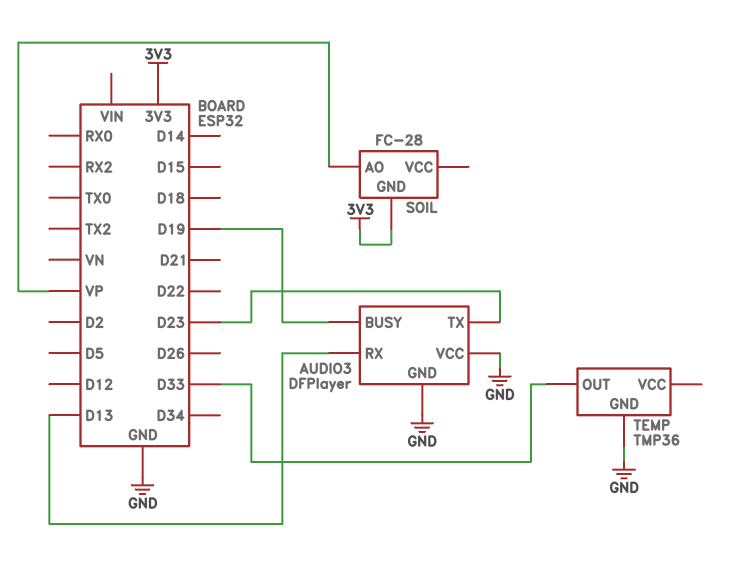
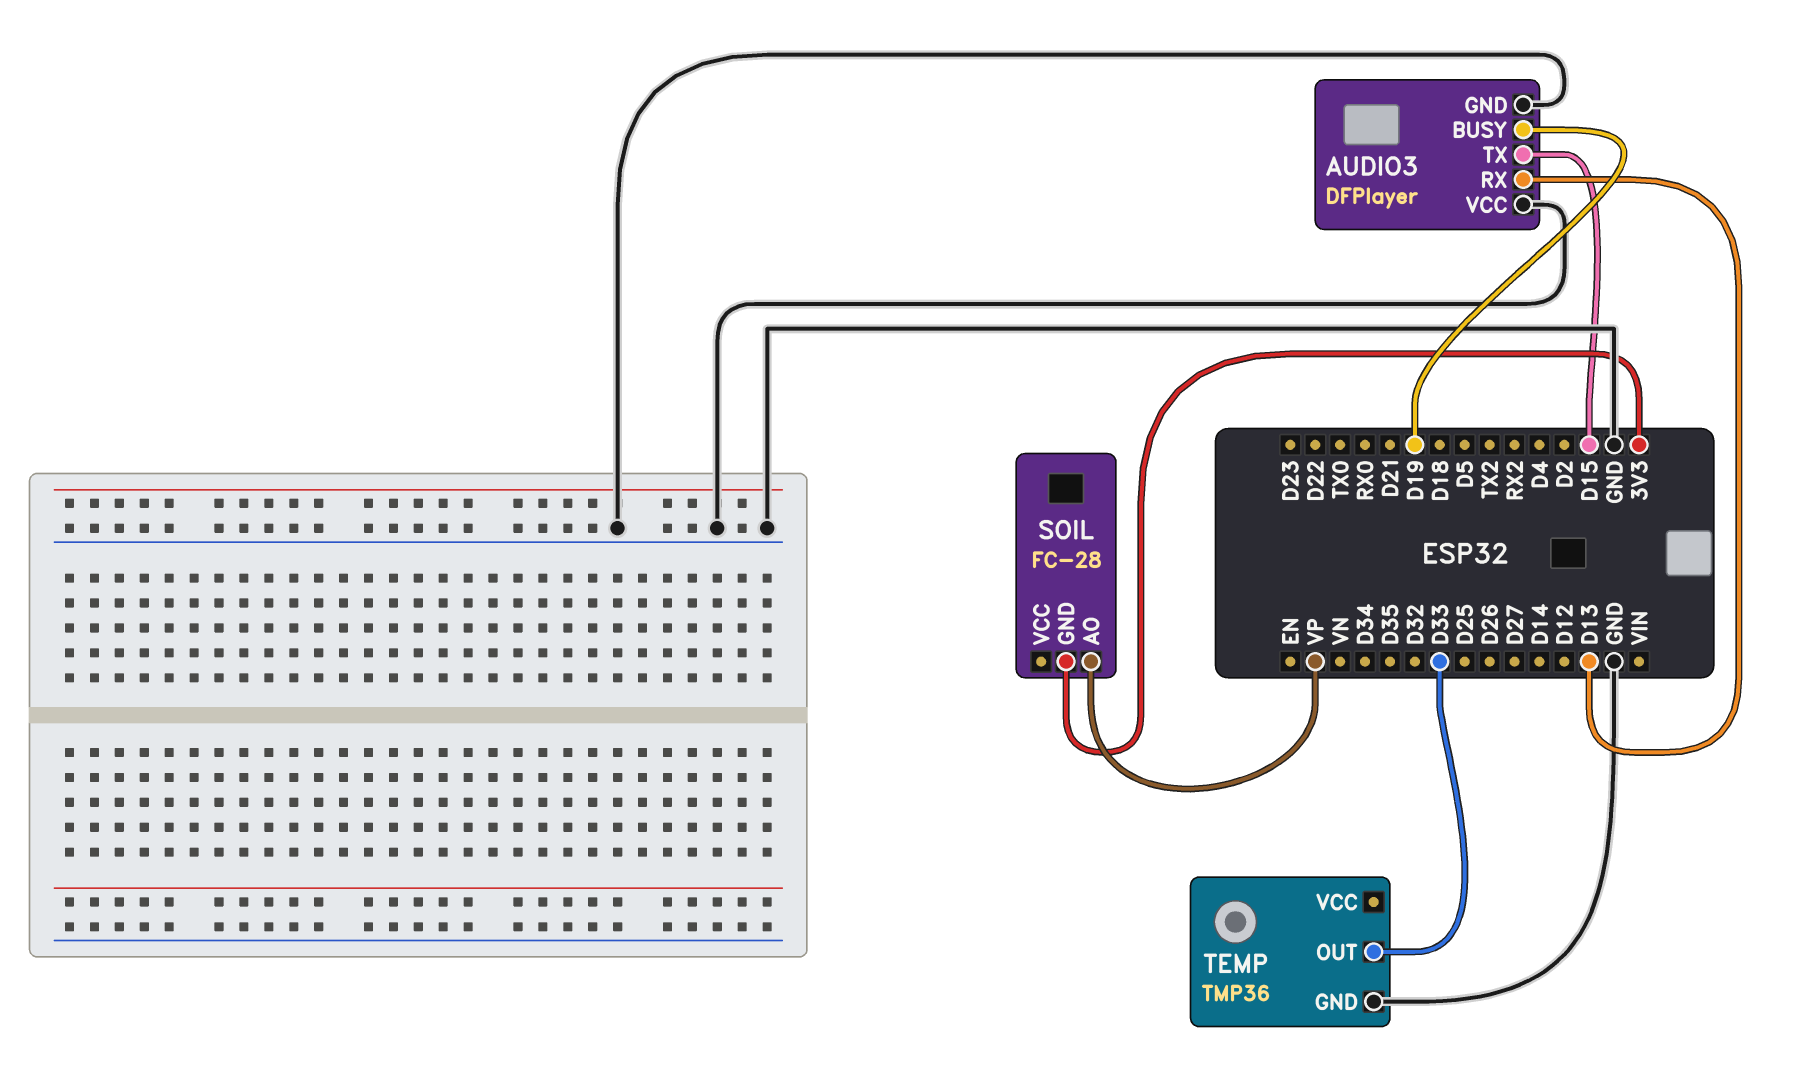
AUDIO3 pin TX: D23 -> D15

